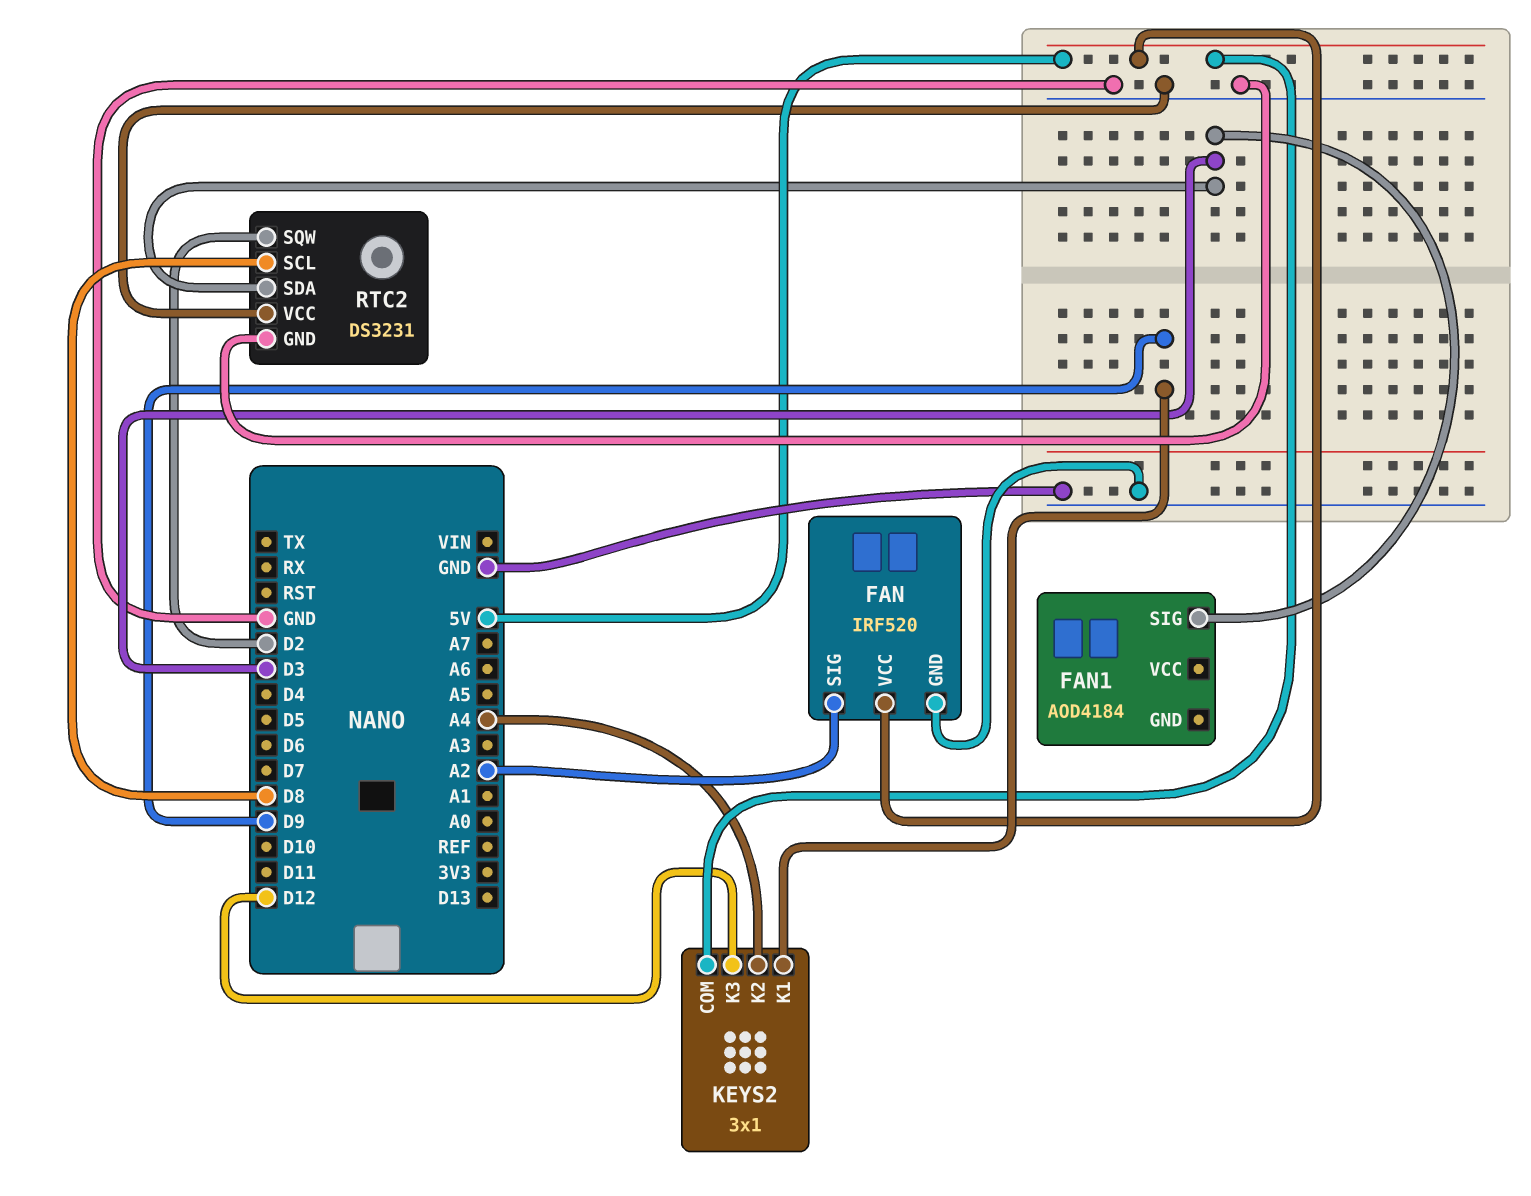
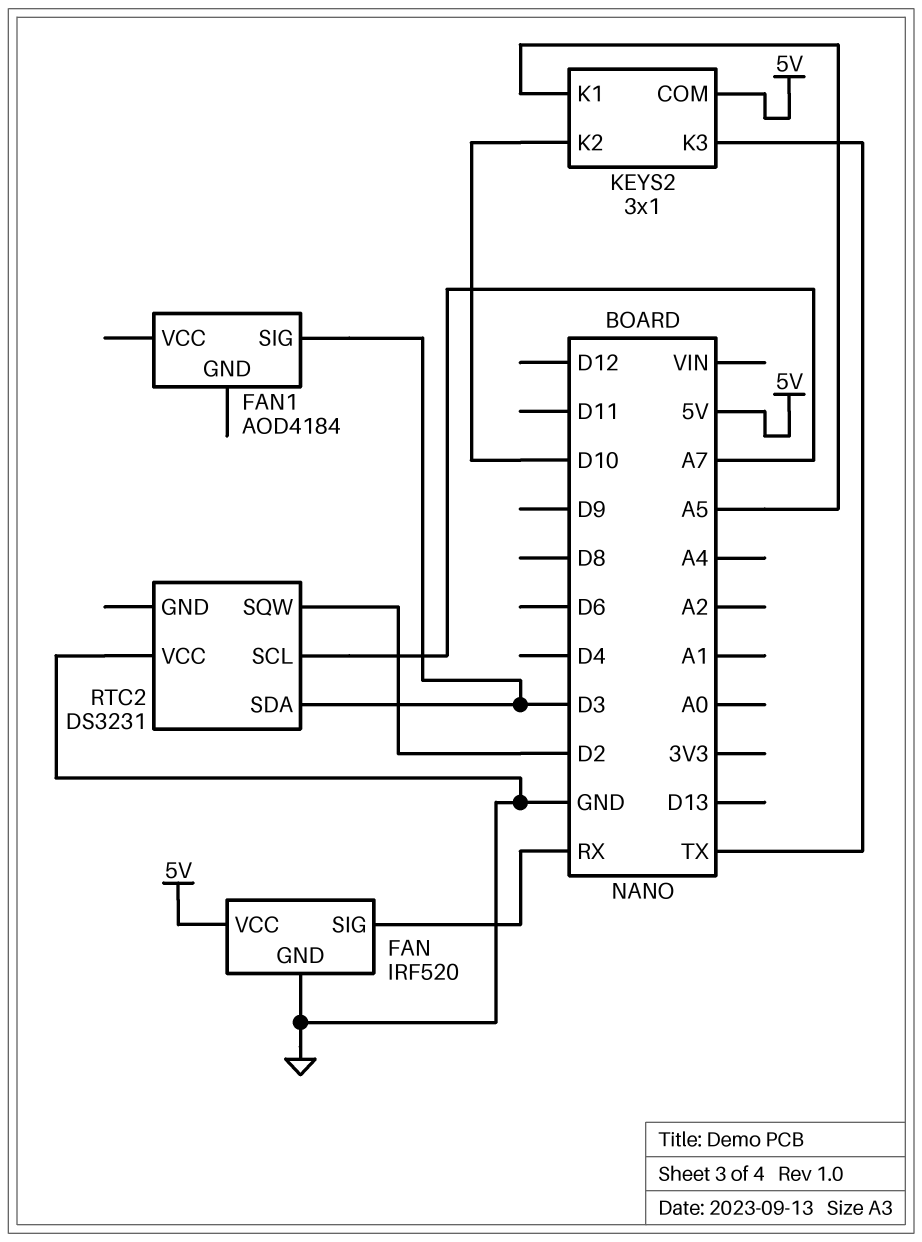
FAN pin SIG: A2 -> RX
KEYS2 pin K1: D9 -> A5
KEYS2 pin K2: A4 -> D10
KEYS2 pin K3: D12 -> TX
RTC2 pin GND: GND -> none
RTC2 pin SCL: D8 -> A7

